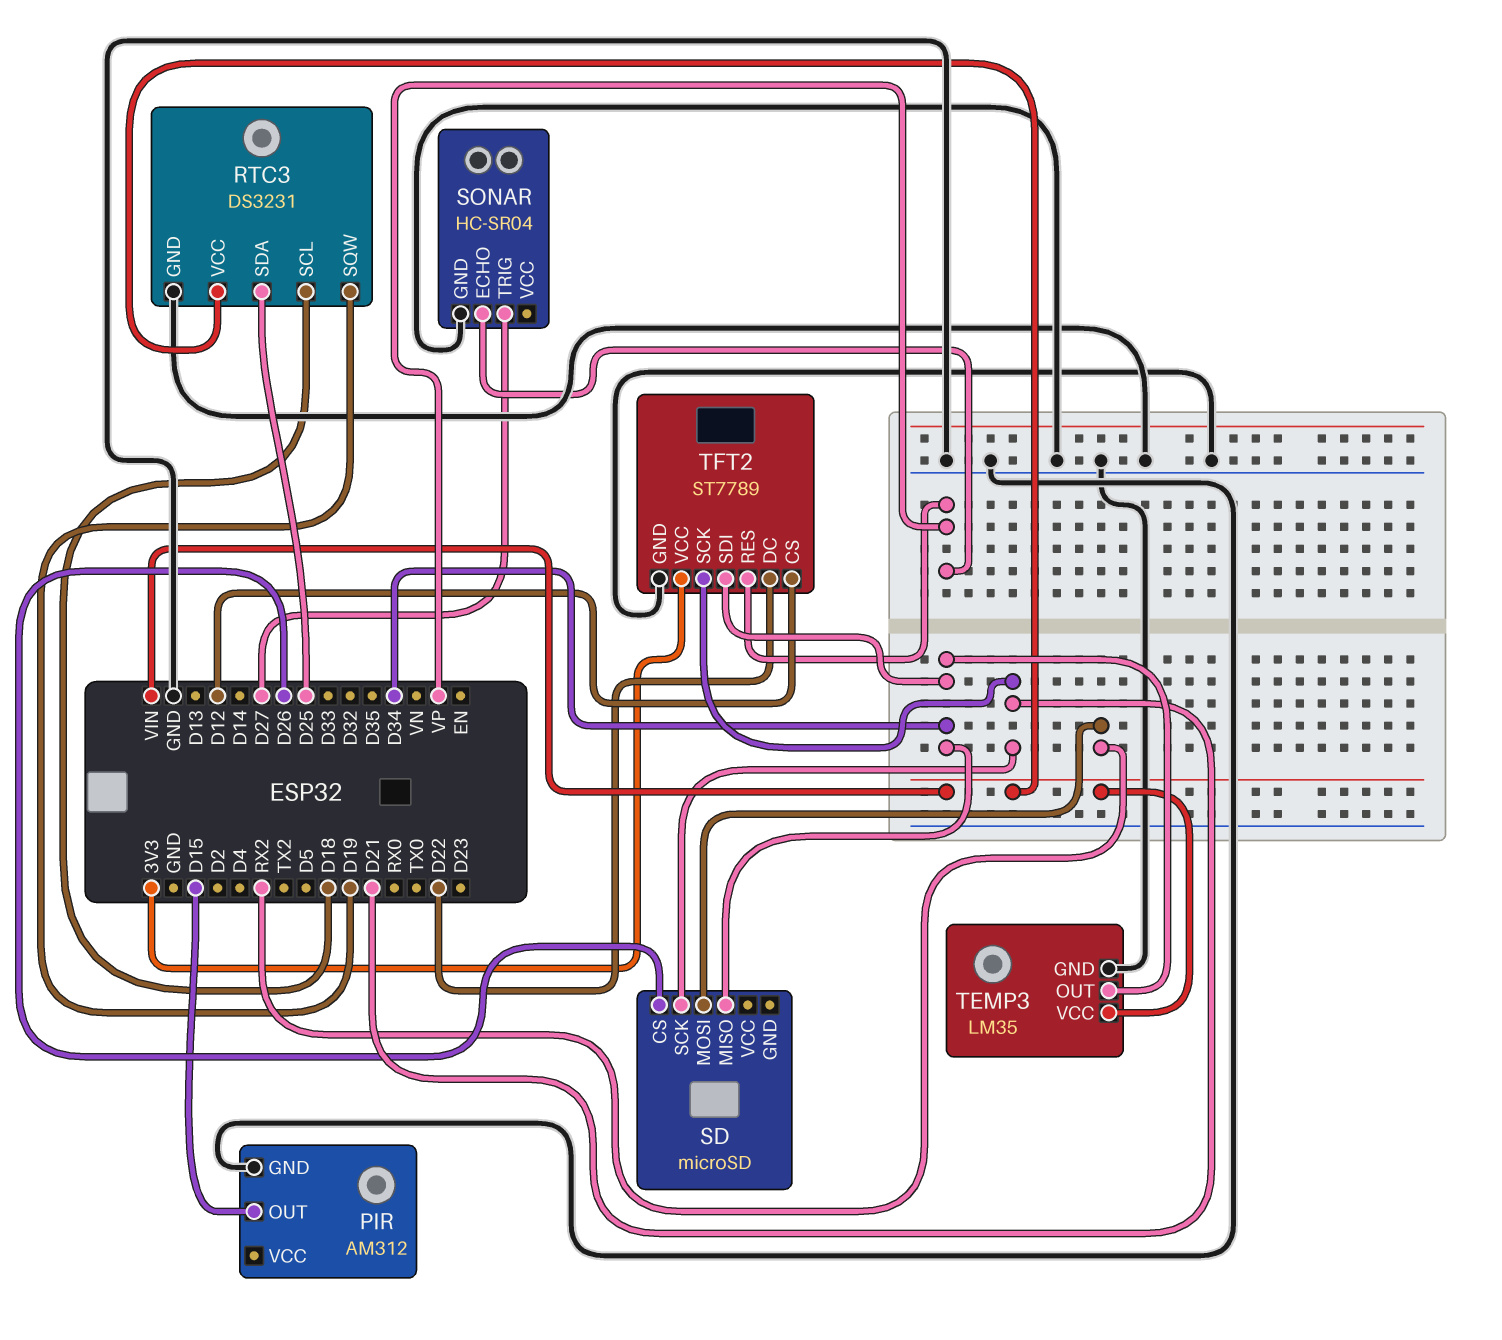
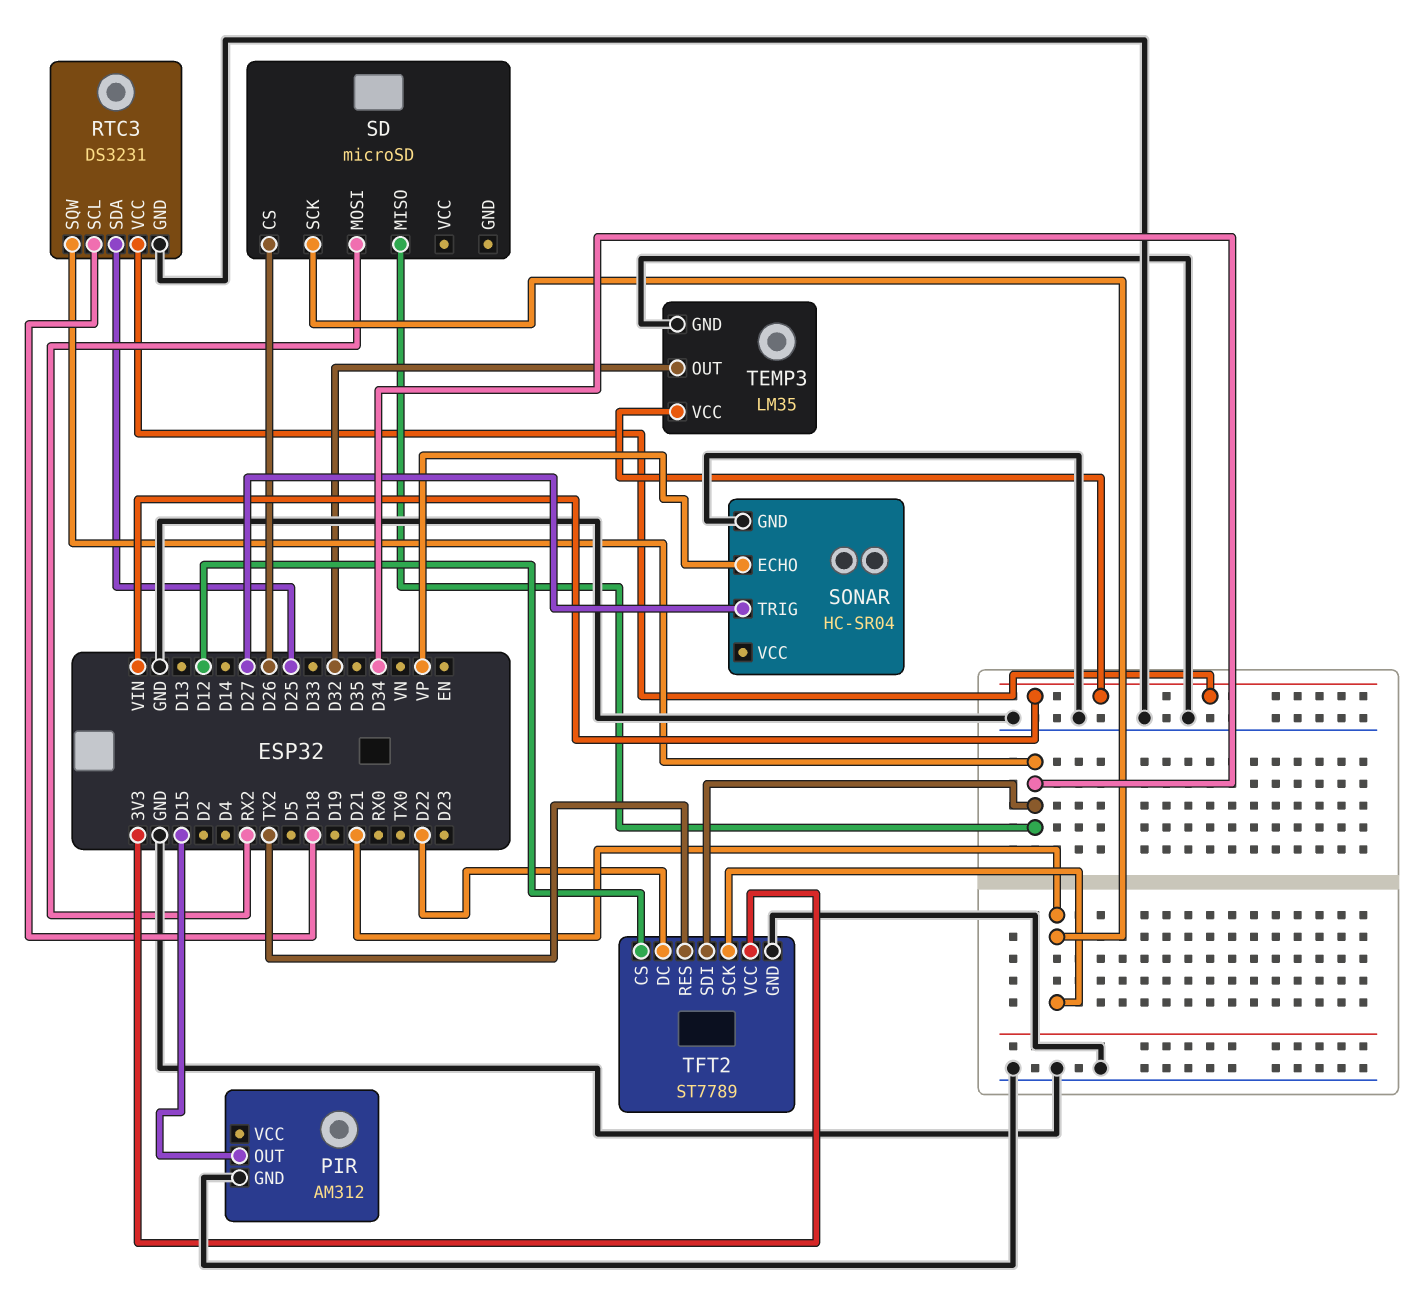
RTC3 pin SQW: D19 -> D34
TEMP3 pin OUT: D34 -> D32
TFT2 pin RES: VP -> TX2

